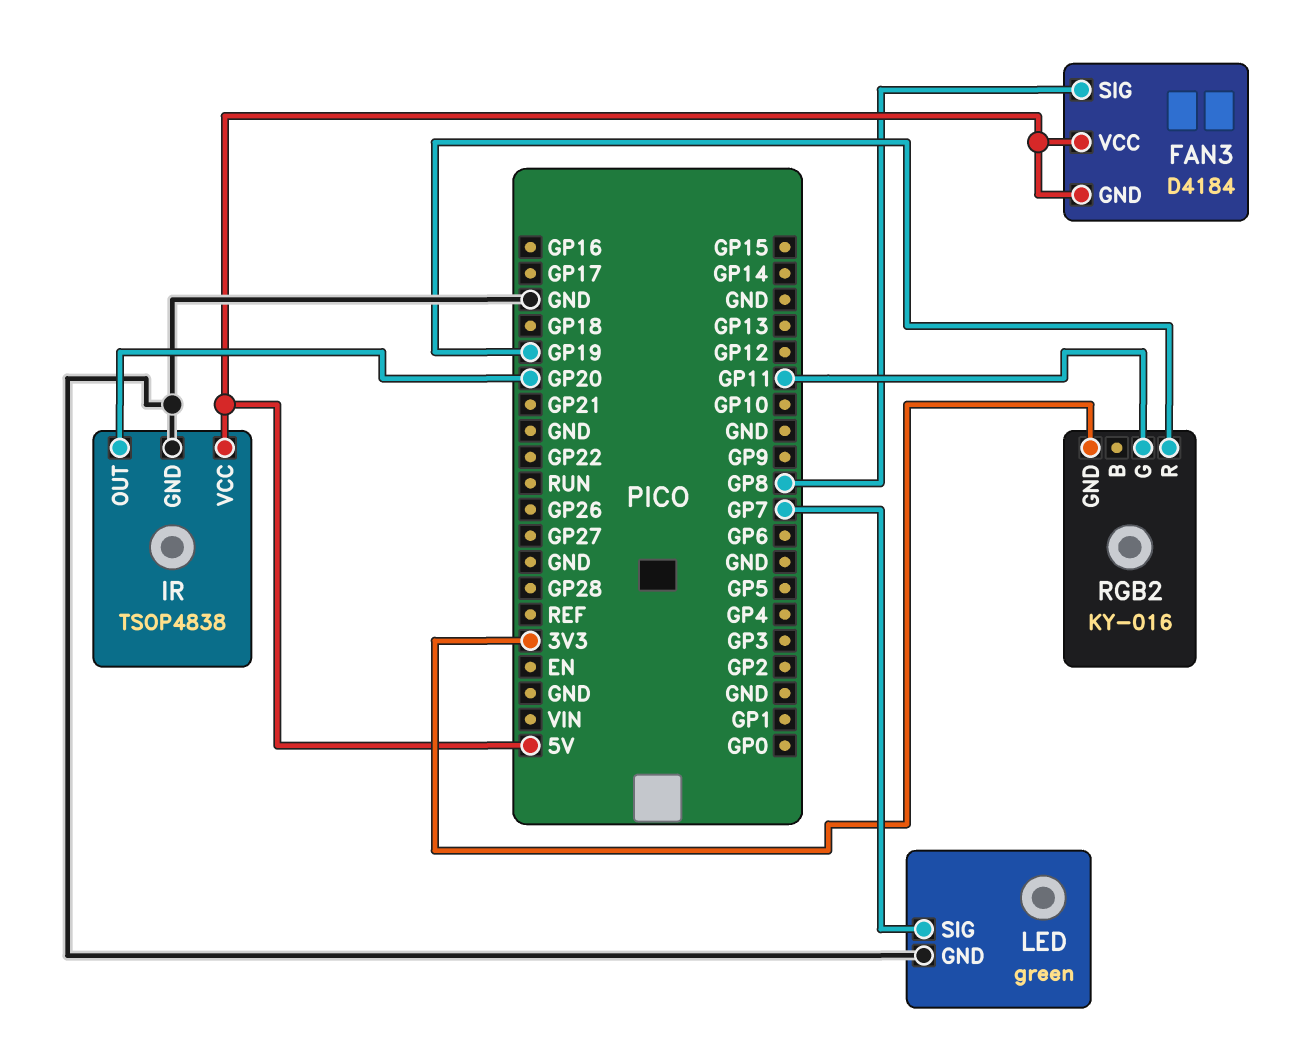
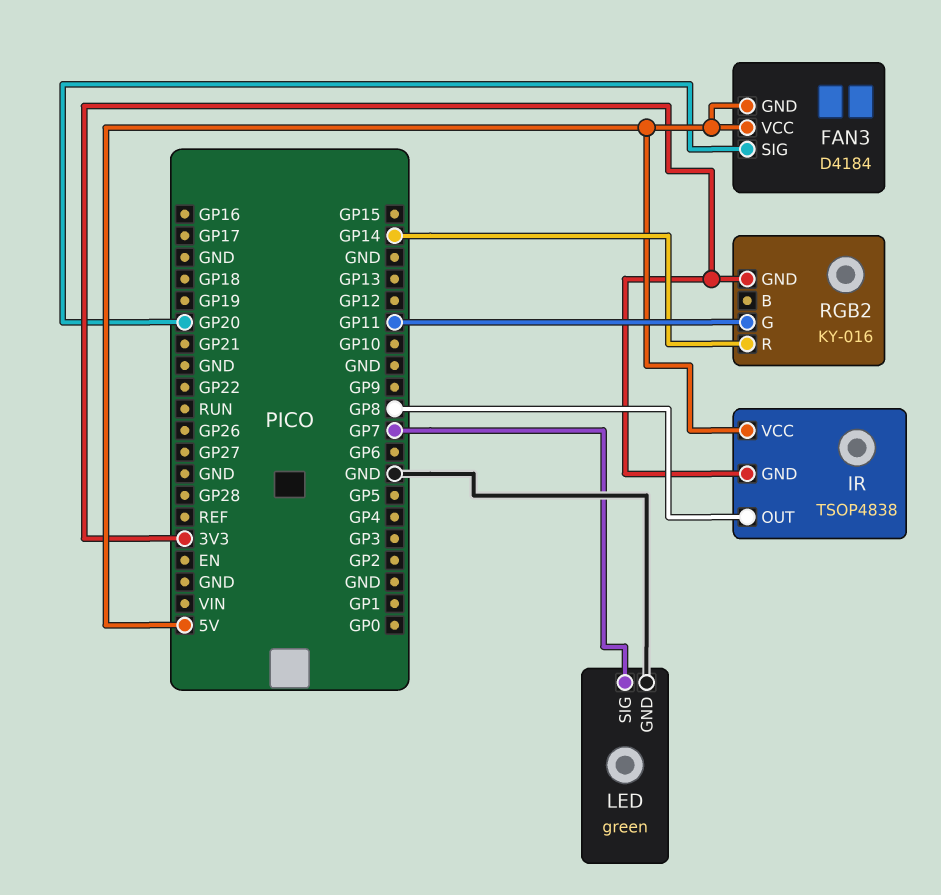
FAN3 pin SIG: GP8 -> GP20
IR pin GND: GND -> 3V3
IR pin OUT: GP20 -> GP8
RGB2 pin R: GP19 -> GP14

